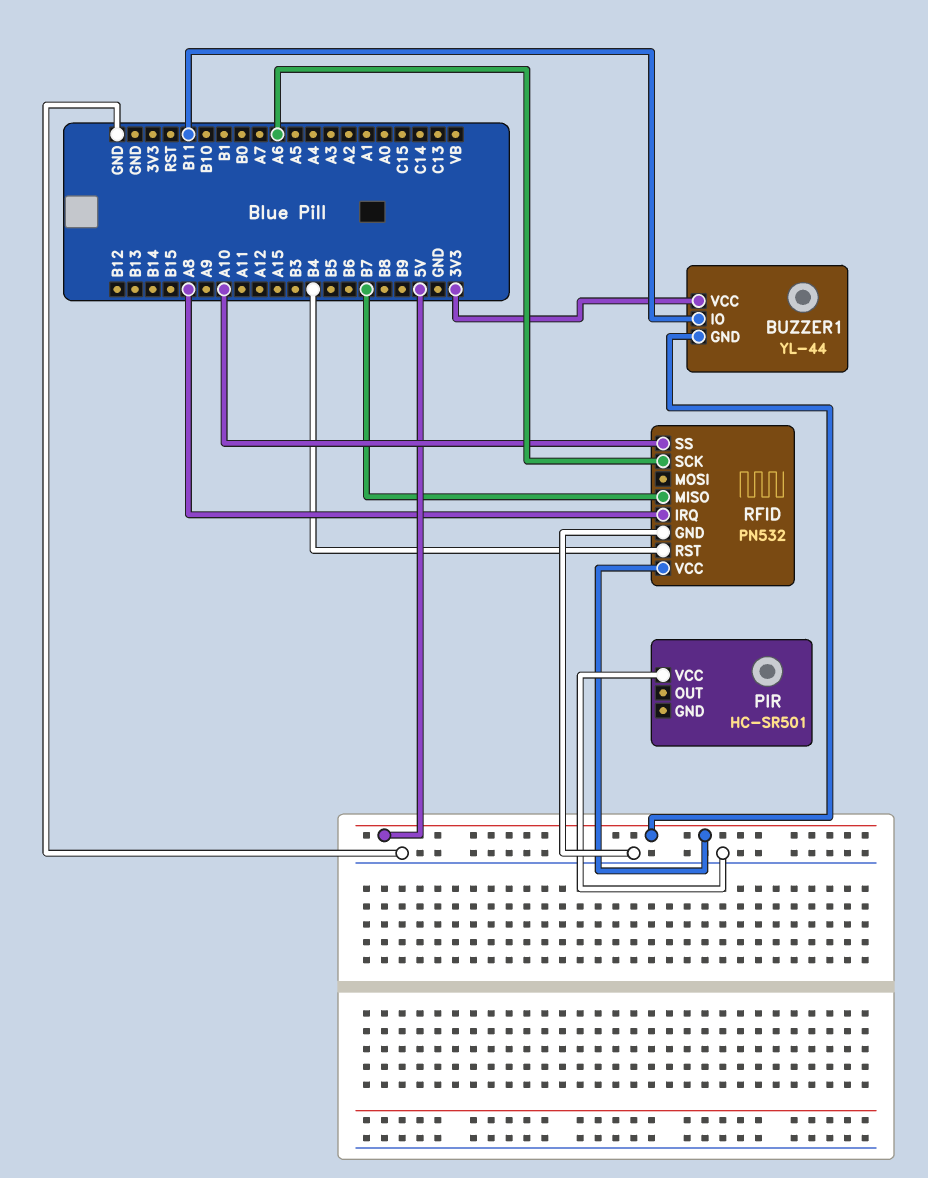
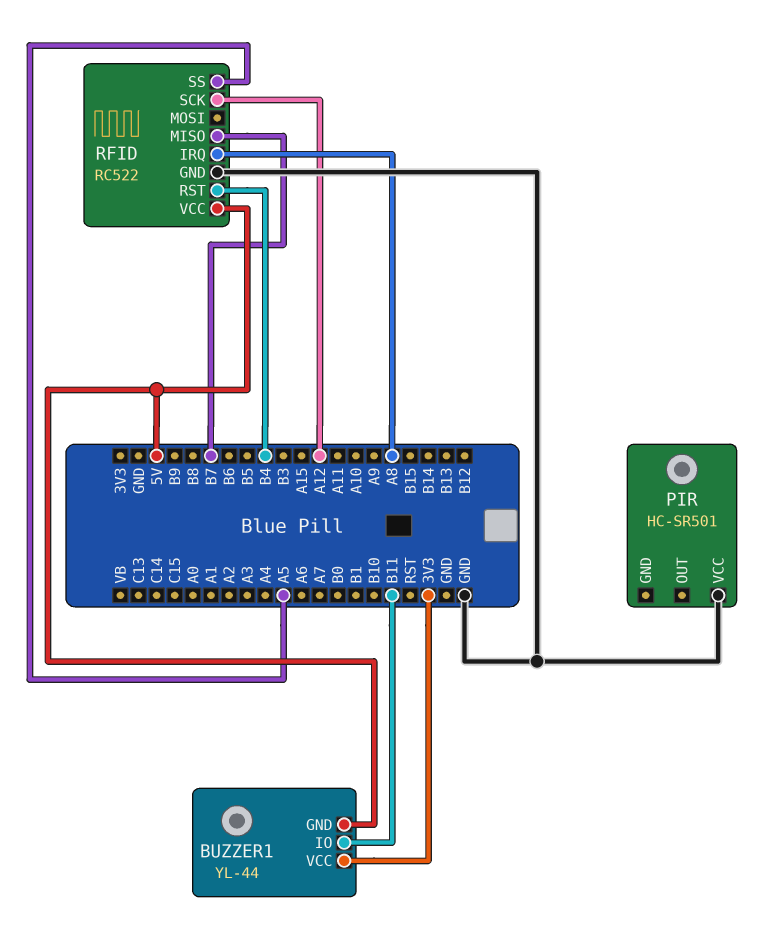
RFID: PN532 -> RC522
RFID pin SCK: A6 -> A12
RFID pin SS: A10 -> A5

